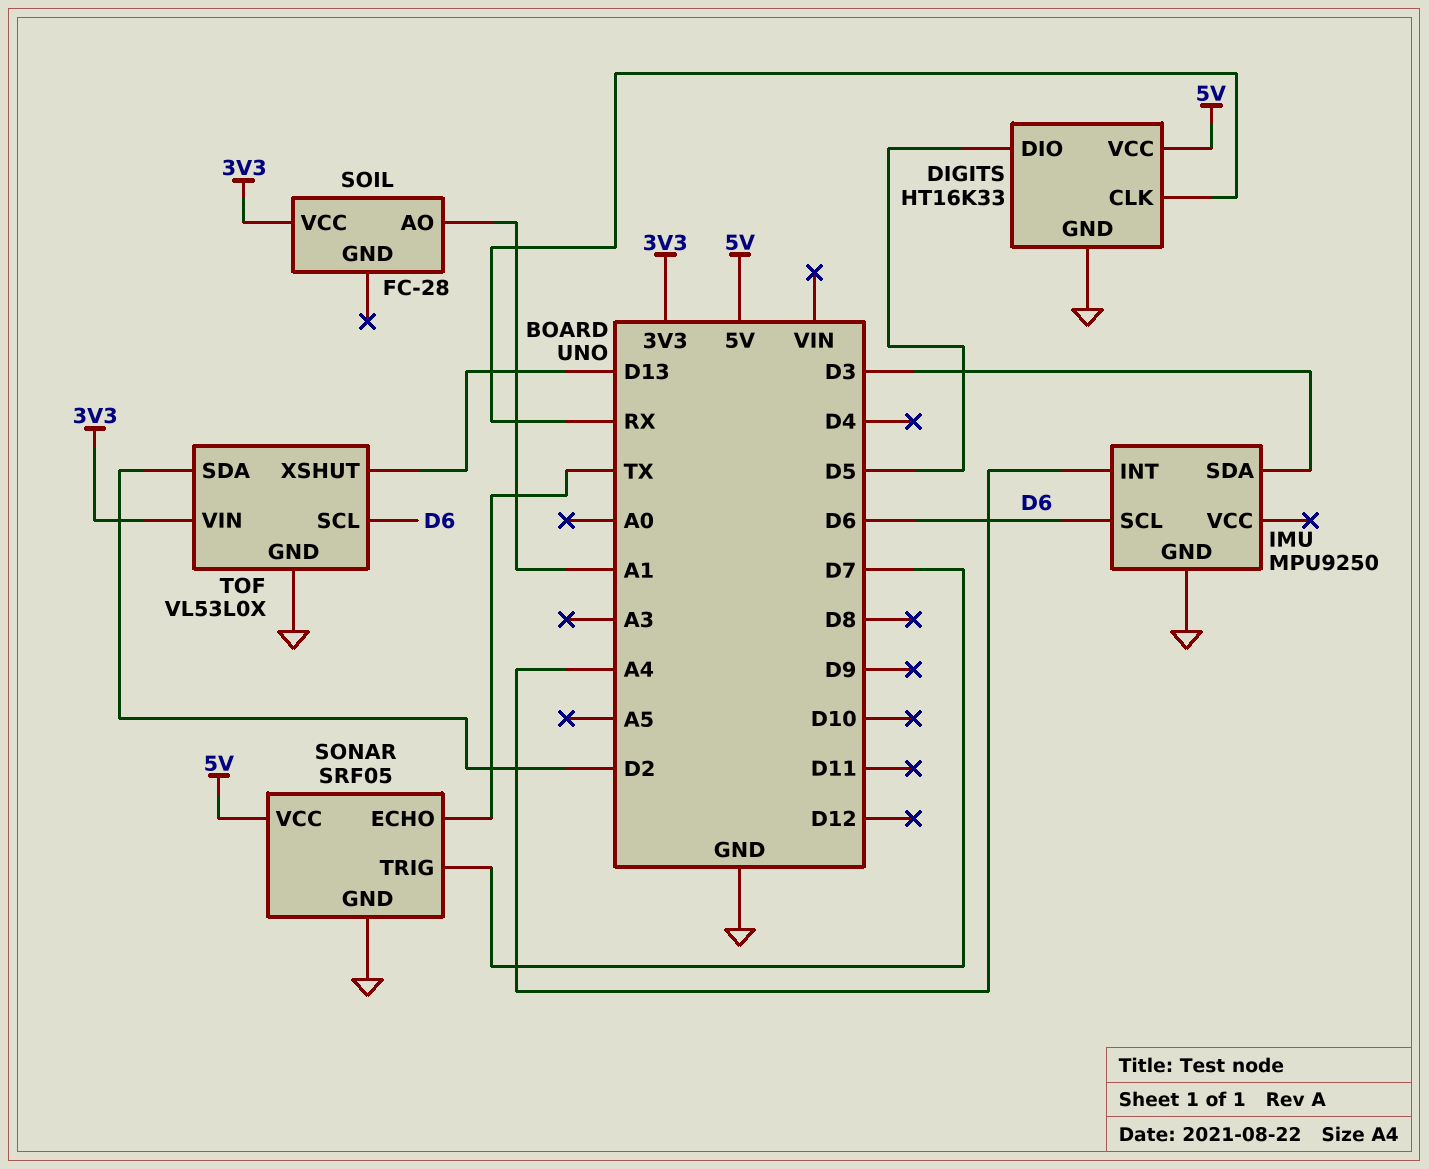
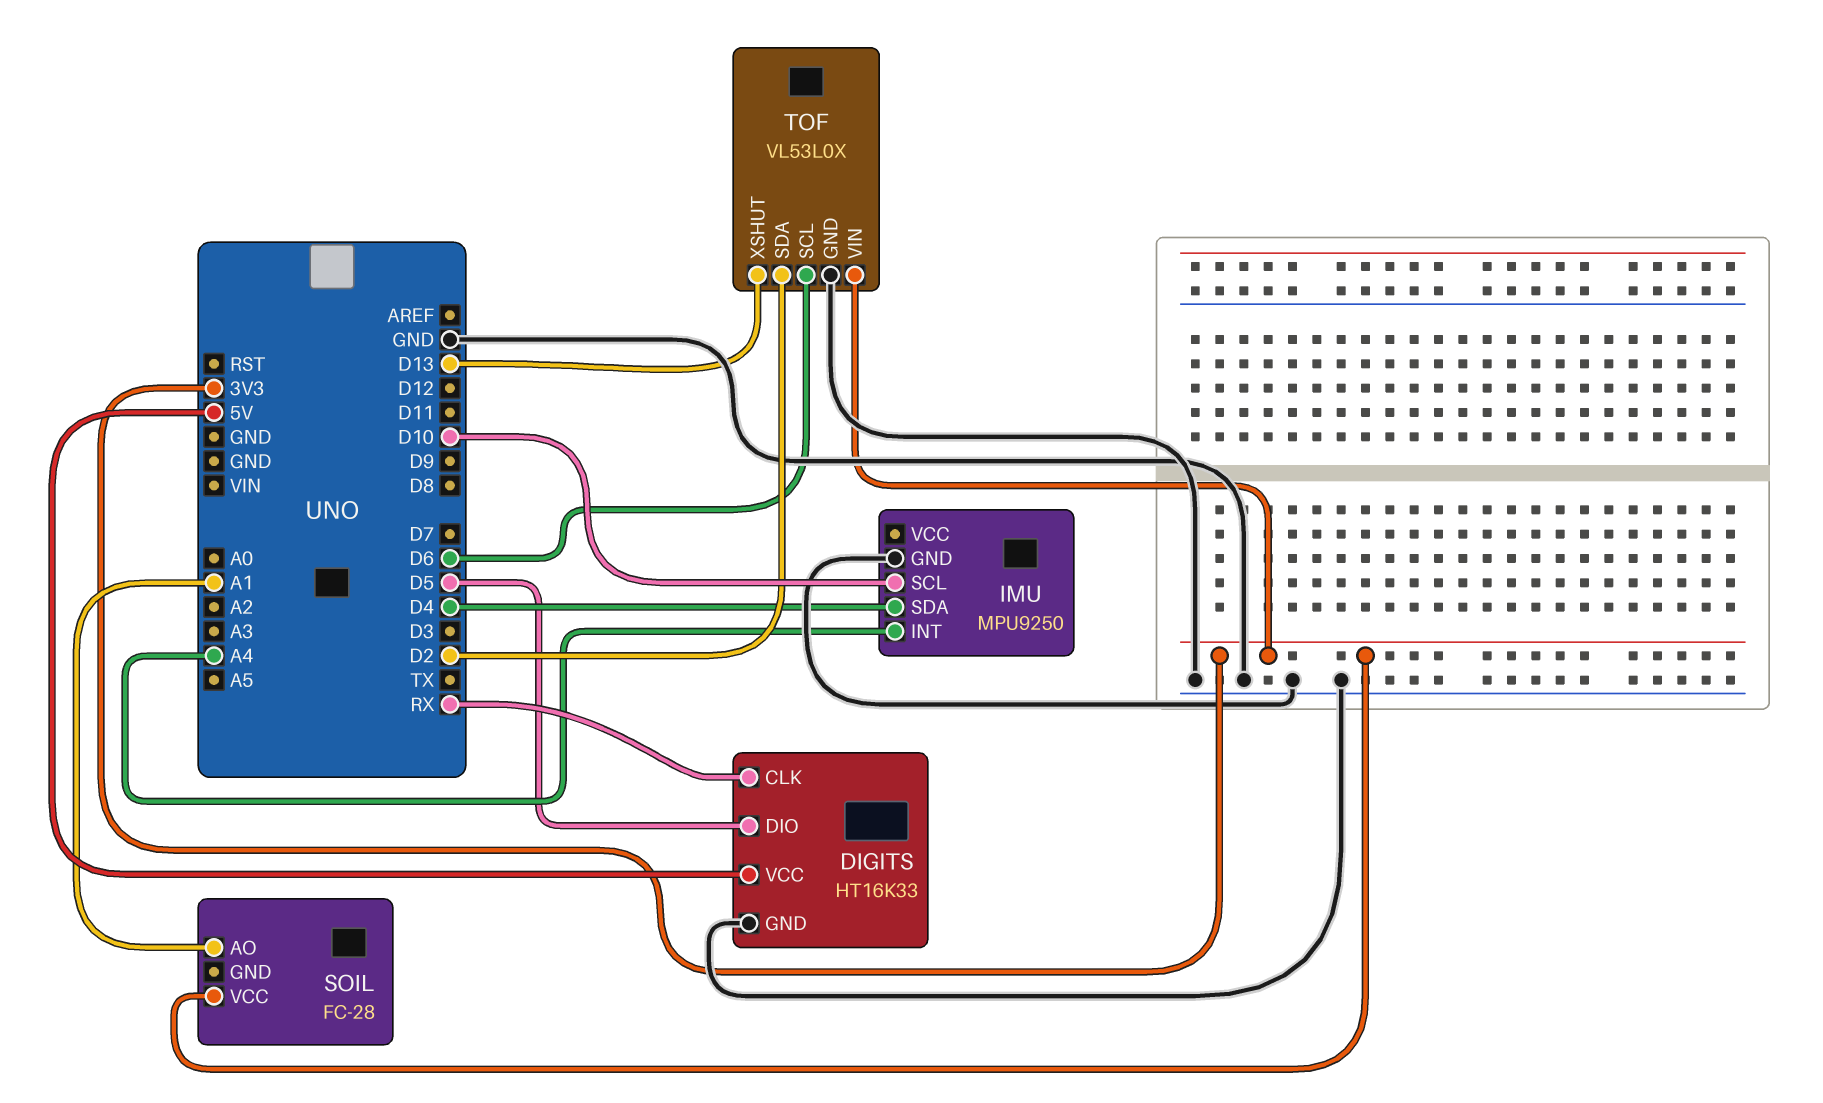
IMU pin SCL: D6 -> D10
IMU pin SDA: D3 -> D4
SONAR: SRF05 -> none
SONAR pin ECHO: TX -> none
SONAR pin GND: GND -> none
SONAR pin TRIG: D7 -> none
SONAR pin VCC: 5V -> none

